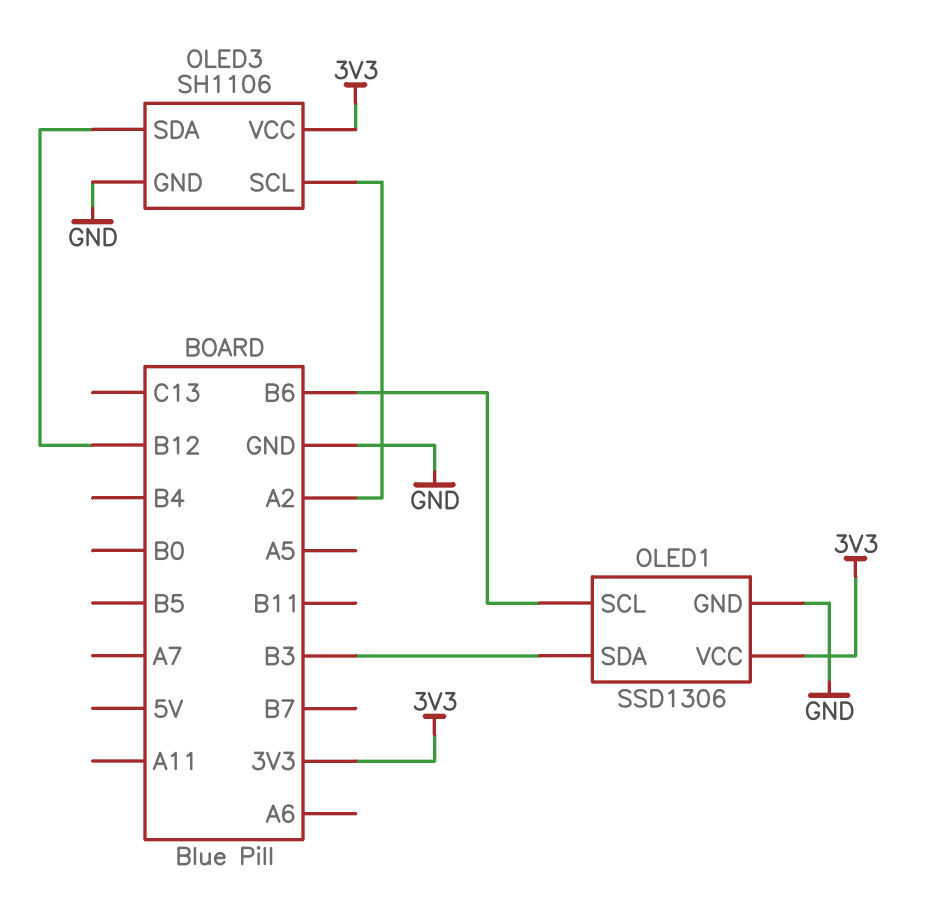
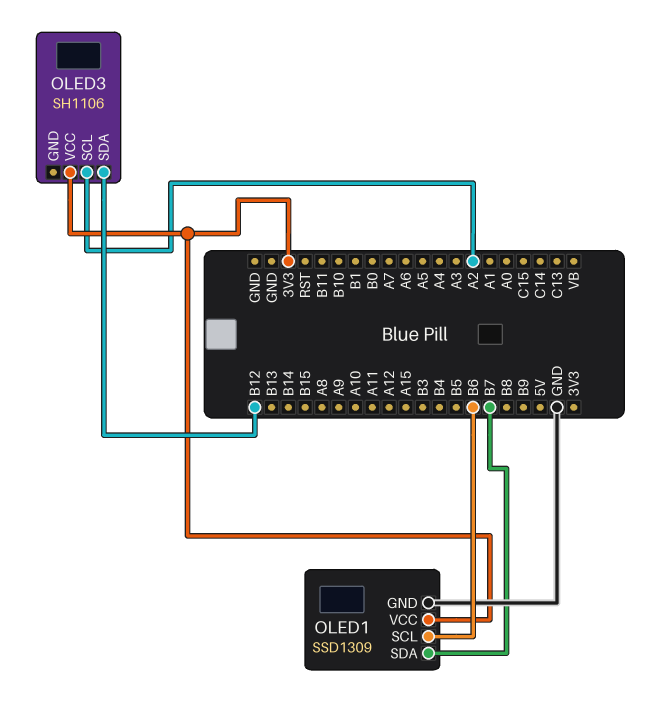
OLED1: SSD1306 -> SSD1309
OLED1 pin SDA: B3 -> B7
OLED3 pin GND: GND -> none

